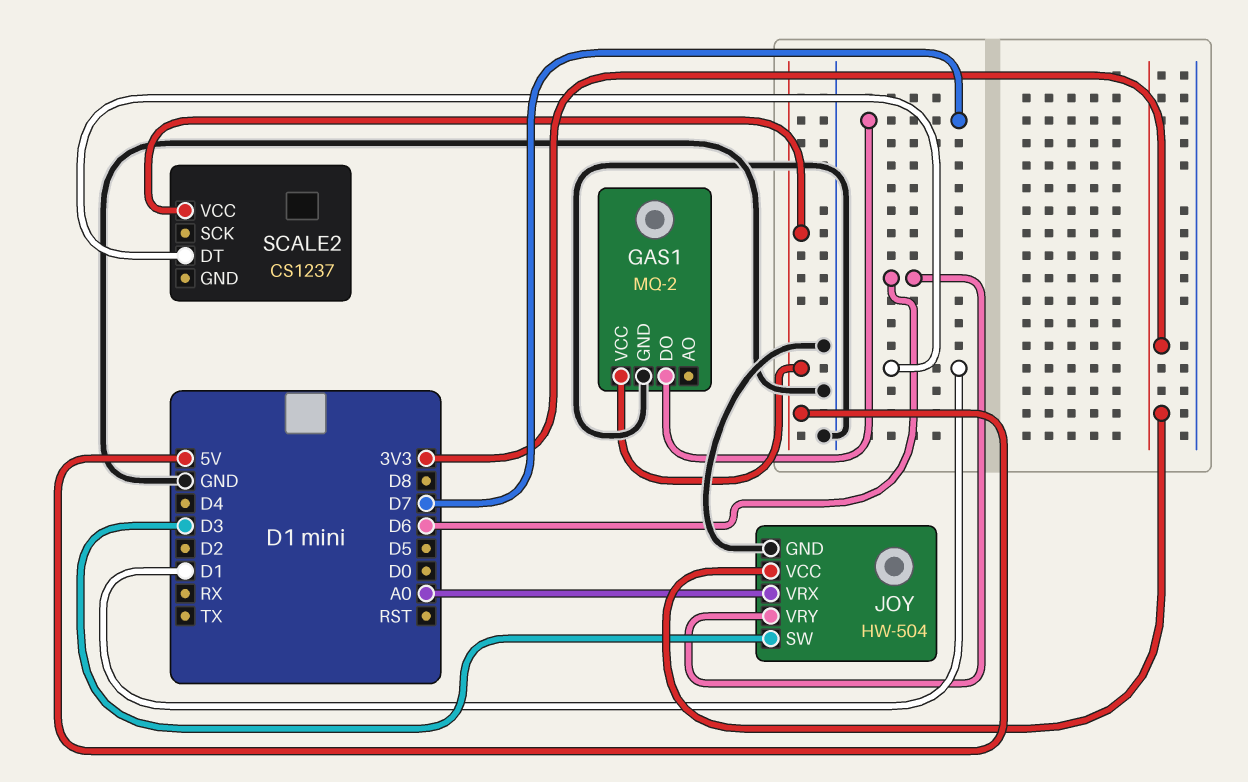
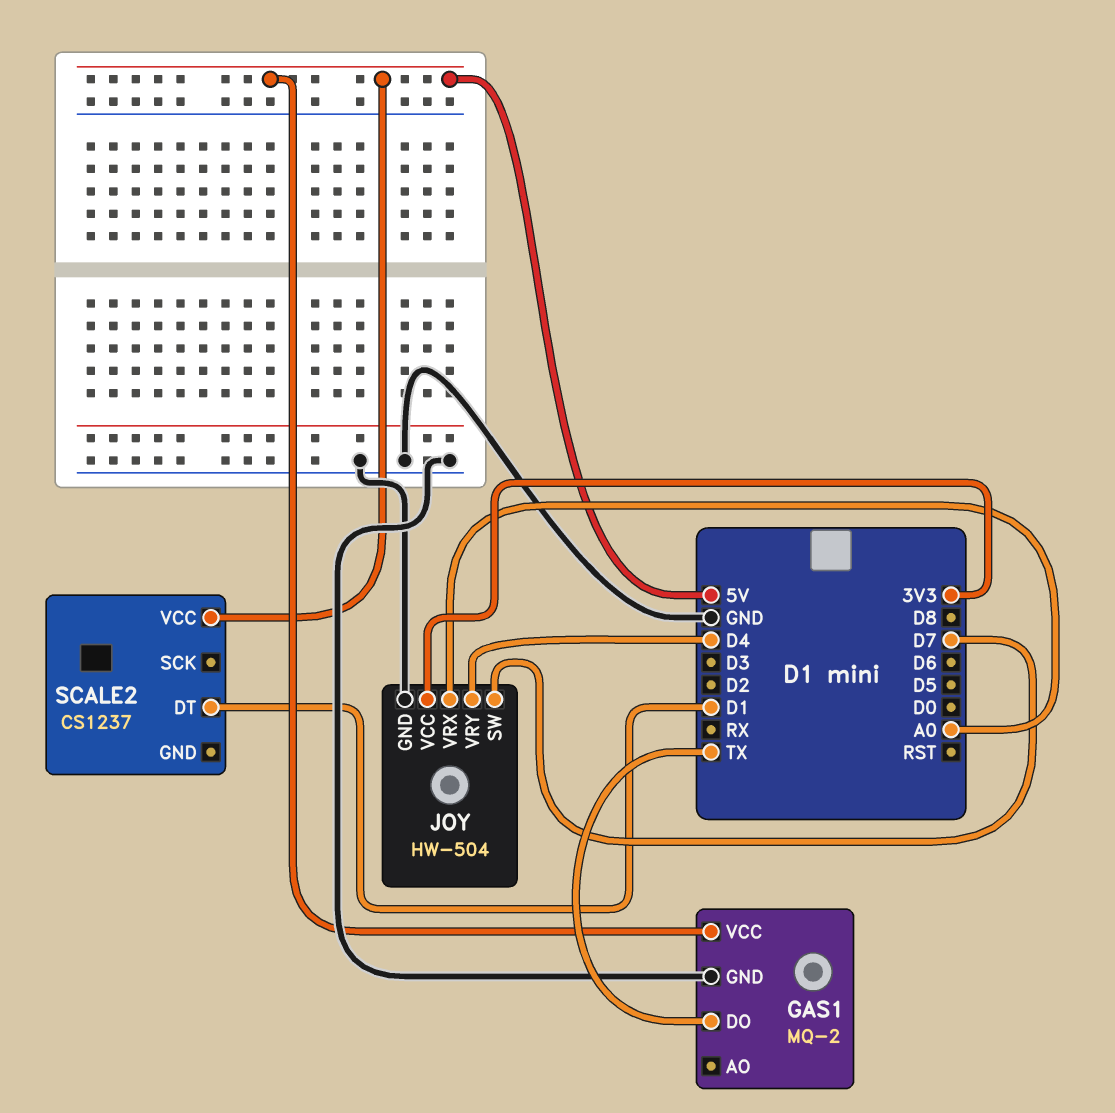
GAS1 pin DO: D7 -> TX
JOY pin SW: D3 -> D7
JOY pin VRY: D6 -> D4

